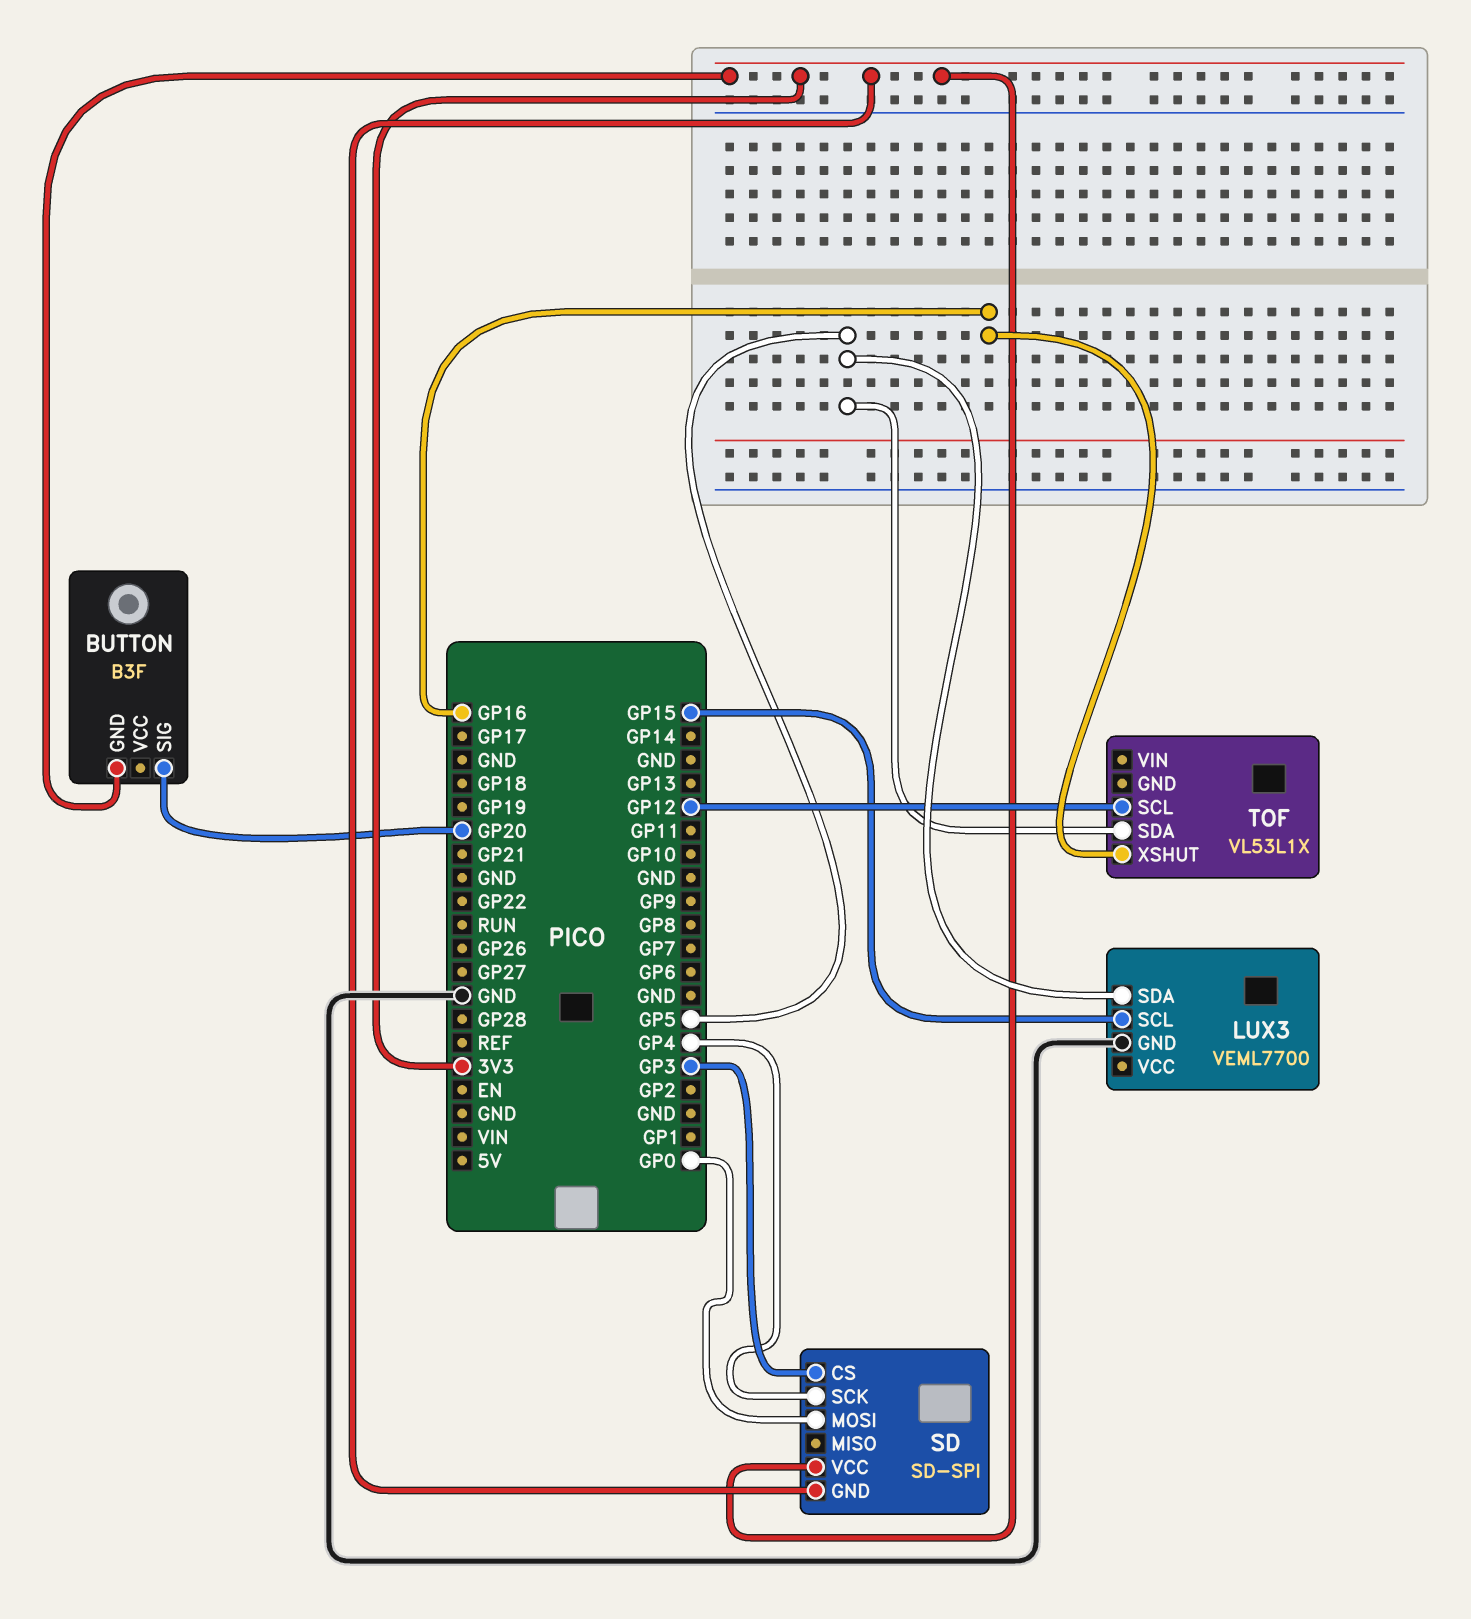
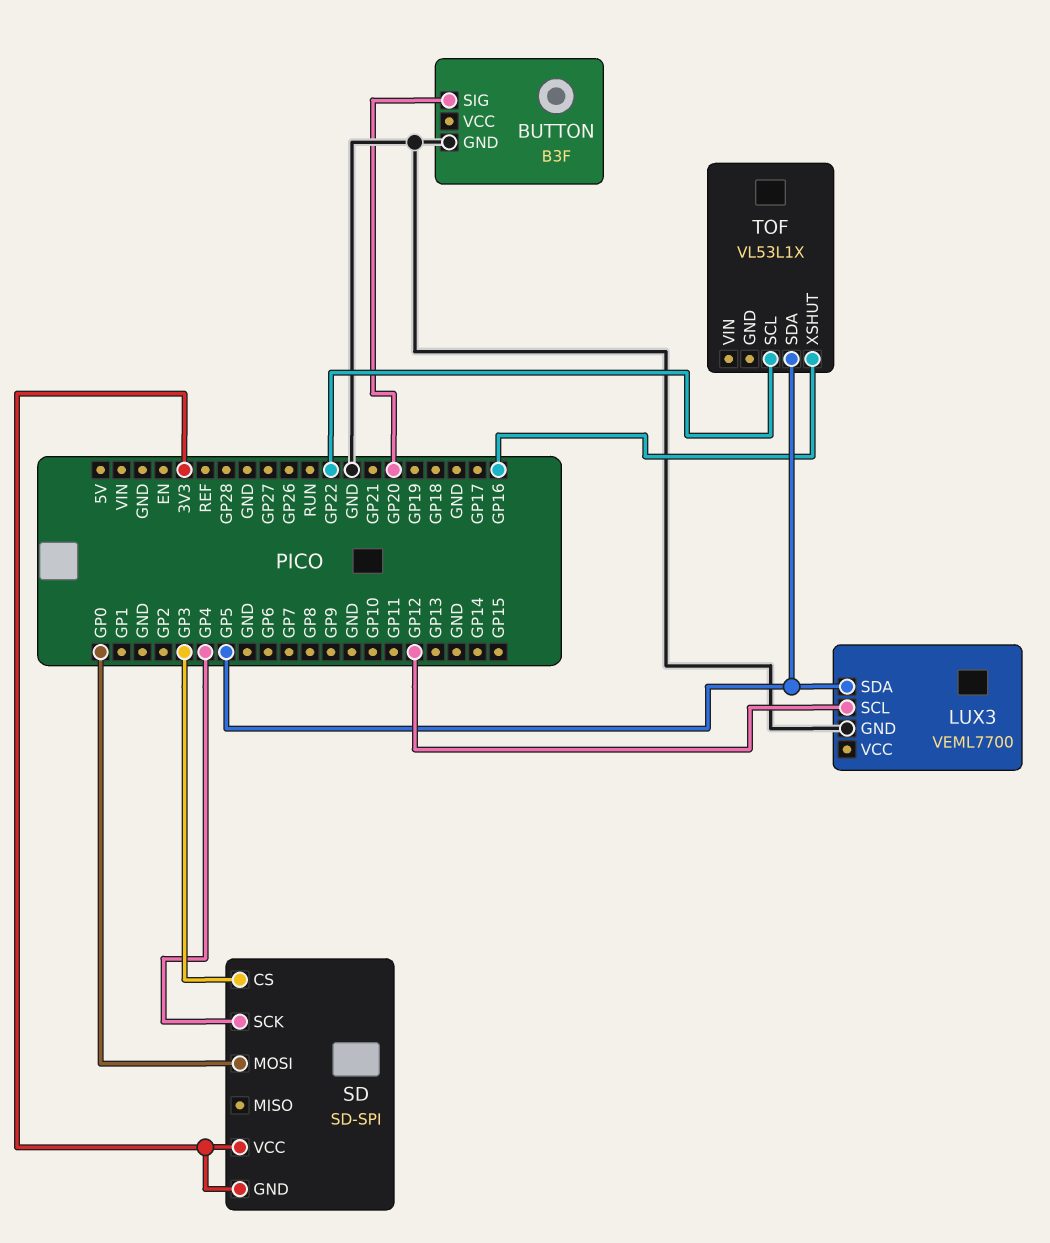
BUTTON pin GND: 3V3 -> GND
LUX3 pin SCL: GP15 -> GP12
TOF pin SCL: GP12 -> GP22

